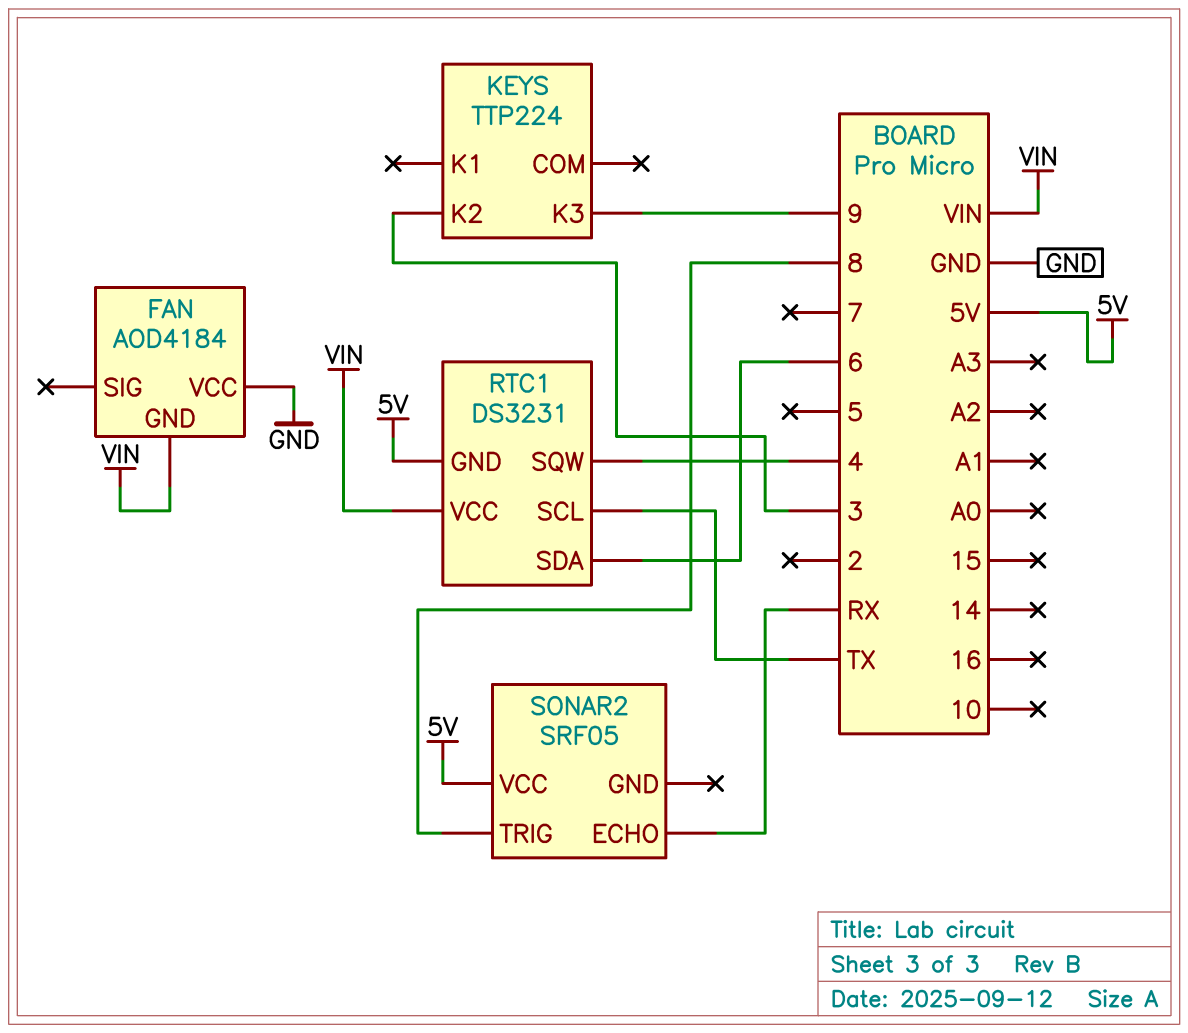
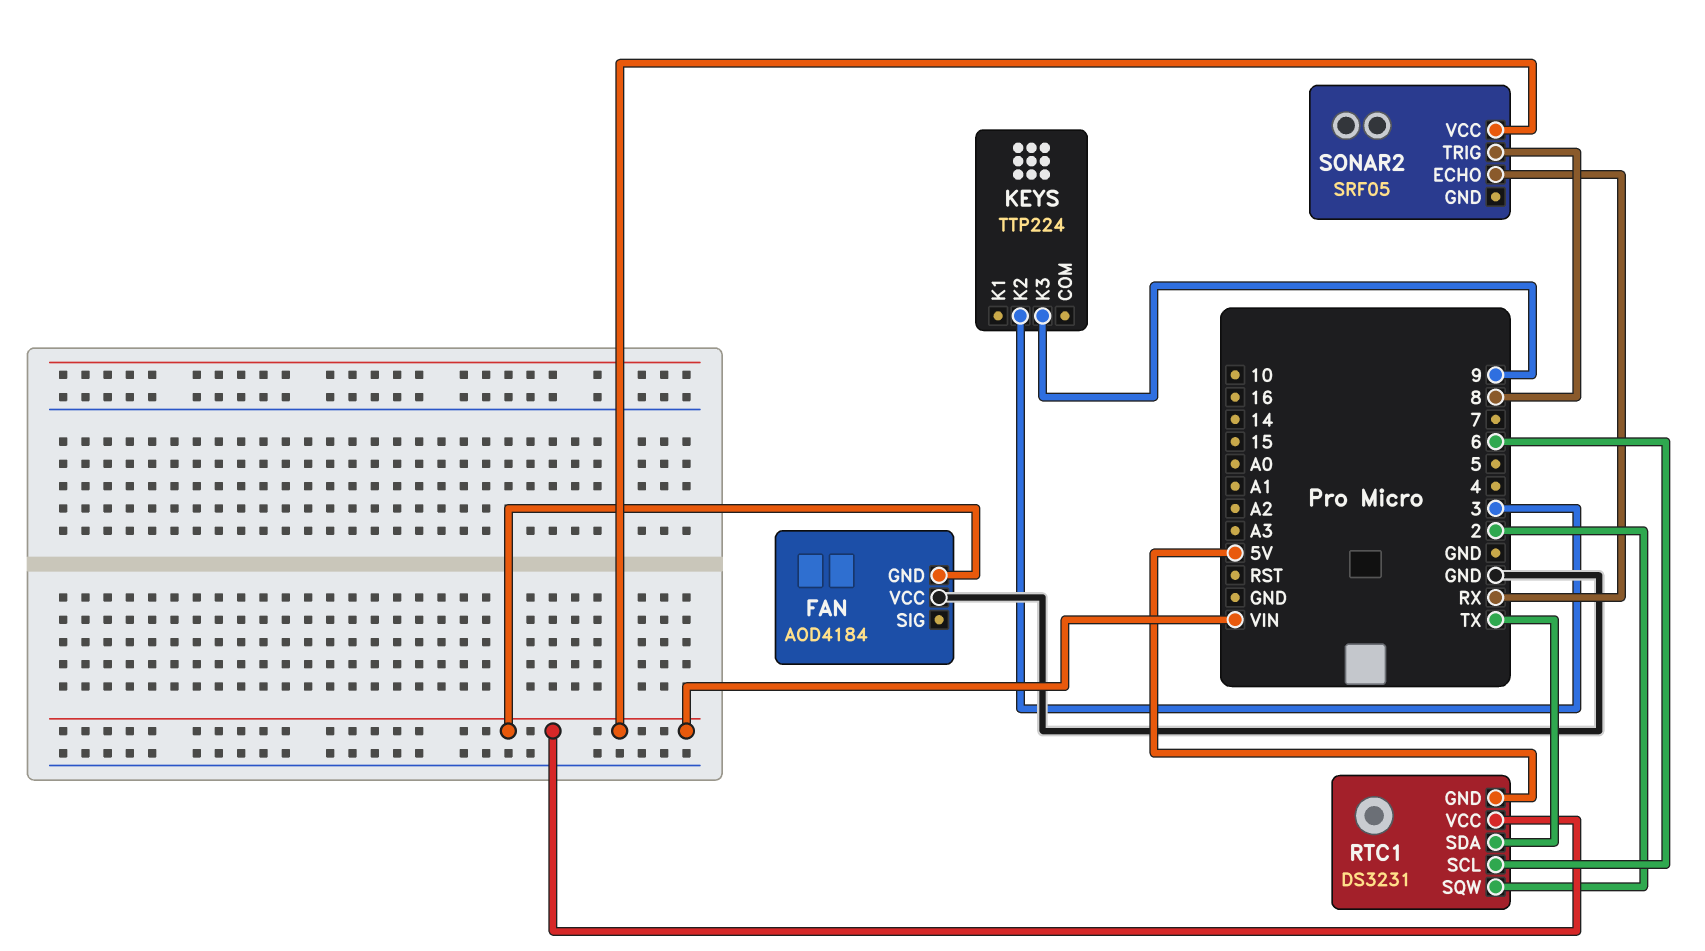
RTC1 pin SCL: TX -> 6
RTC1 pin SDA: 6 -> TX
RTC1 pin SQW: 4 -> 2
SONAR2 pin VCC: 5V -> VIN

